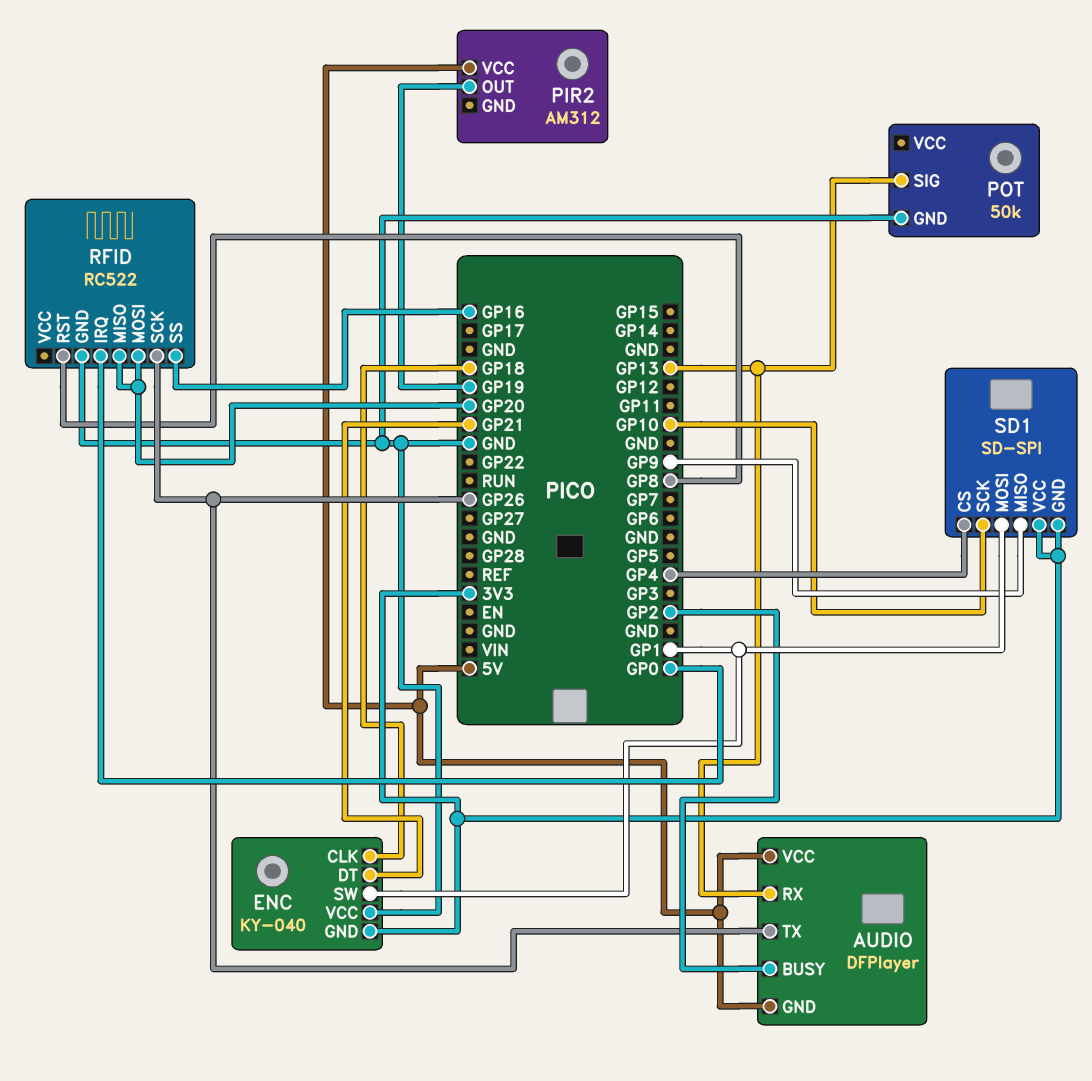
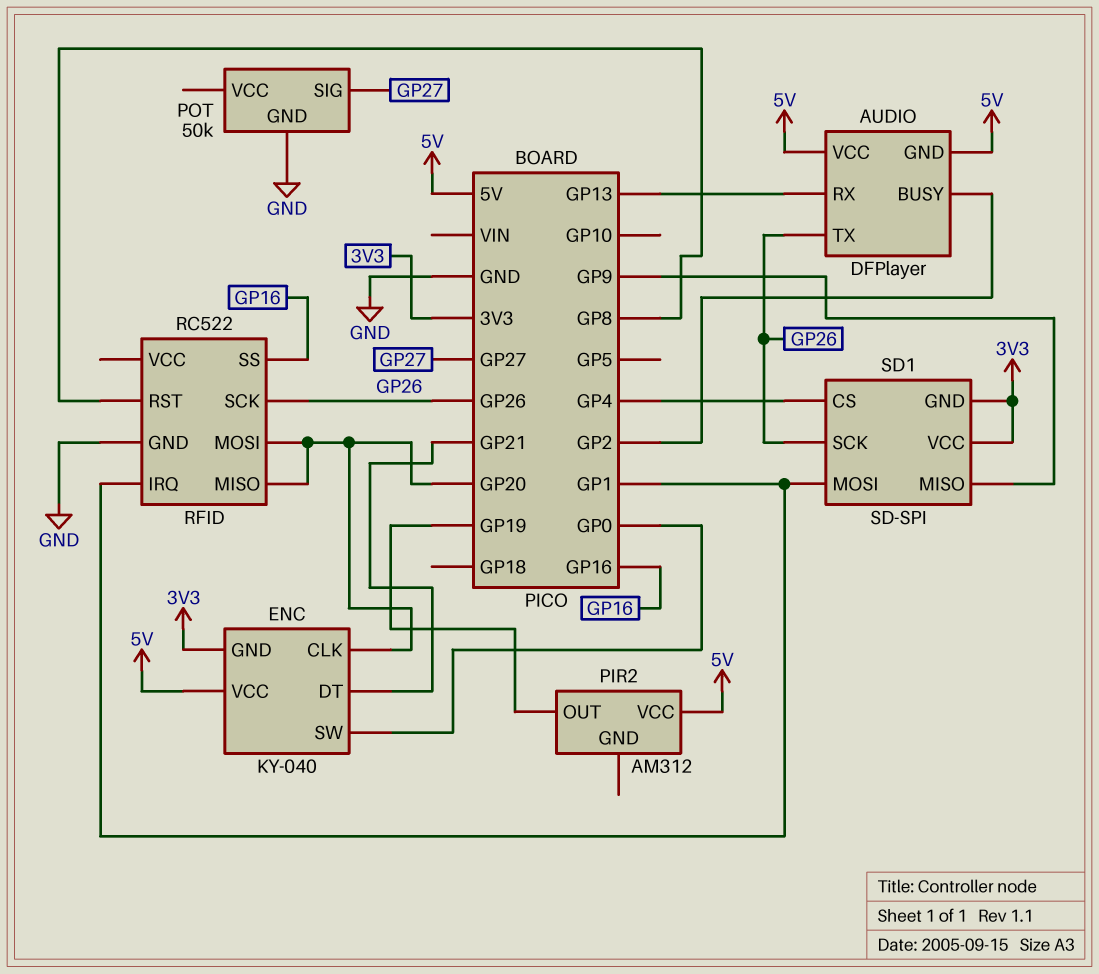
ENC pin CLK: GP18 -> GP20
ENC pin SW: GP1 -> GP0
ENC pin VCC: GND -> 5V
POT pin SIG: GP13 -> GP27
RFID pin IRQ: GP0 -> GP1
SD1 pin SCK: GP10 -> GP26

